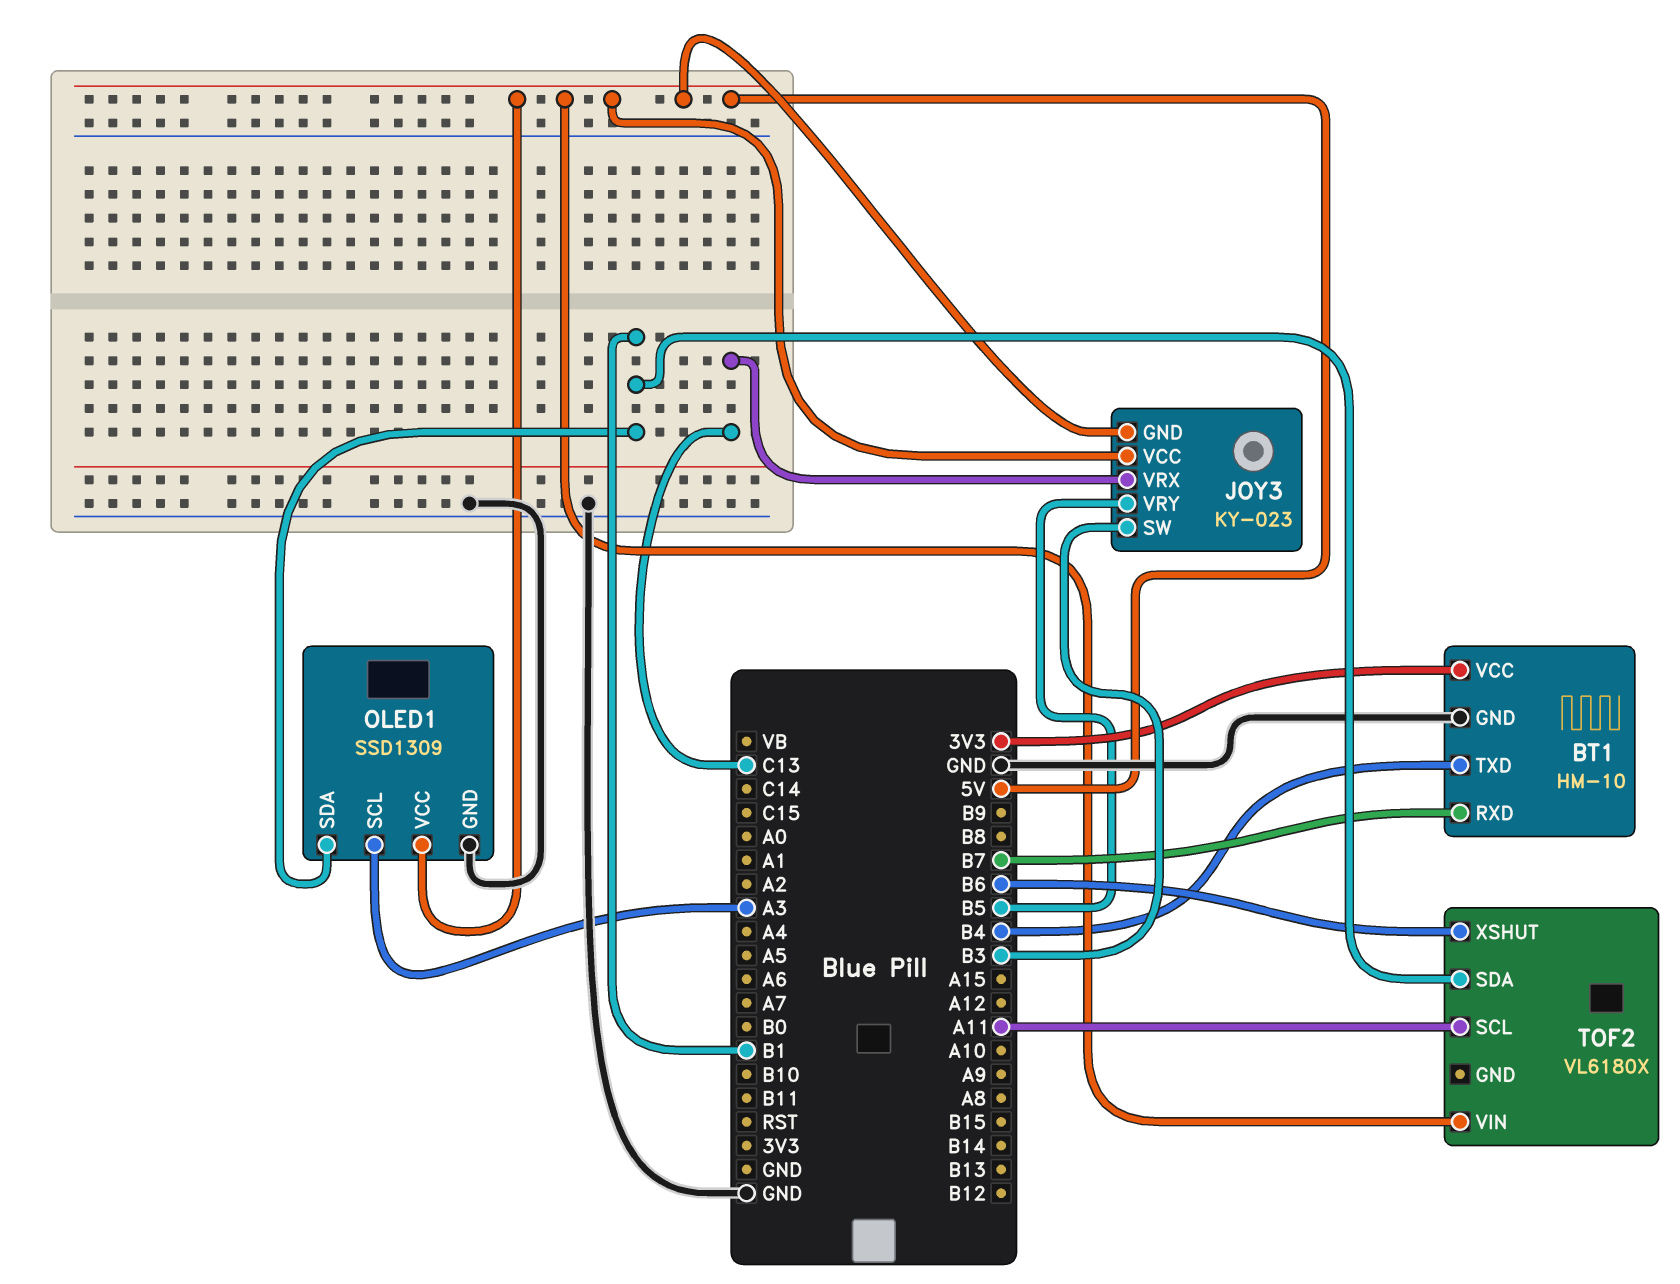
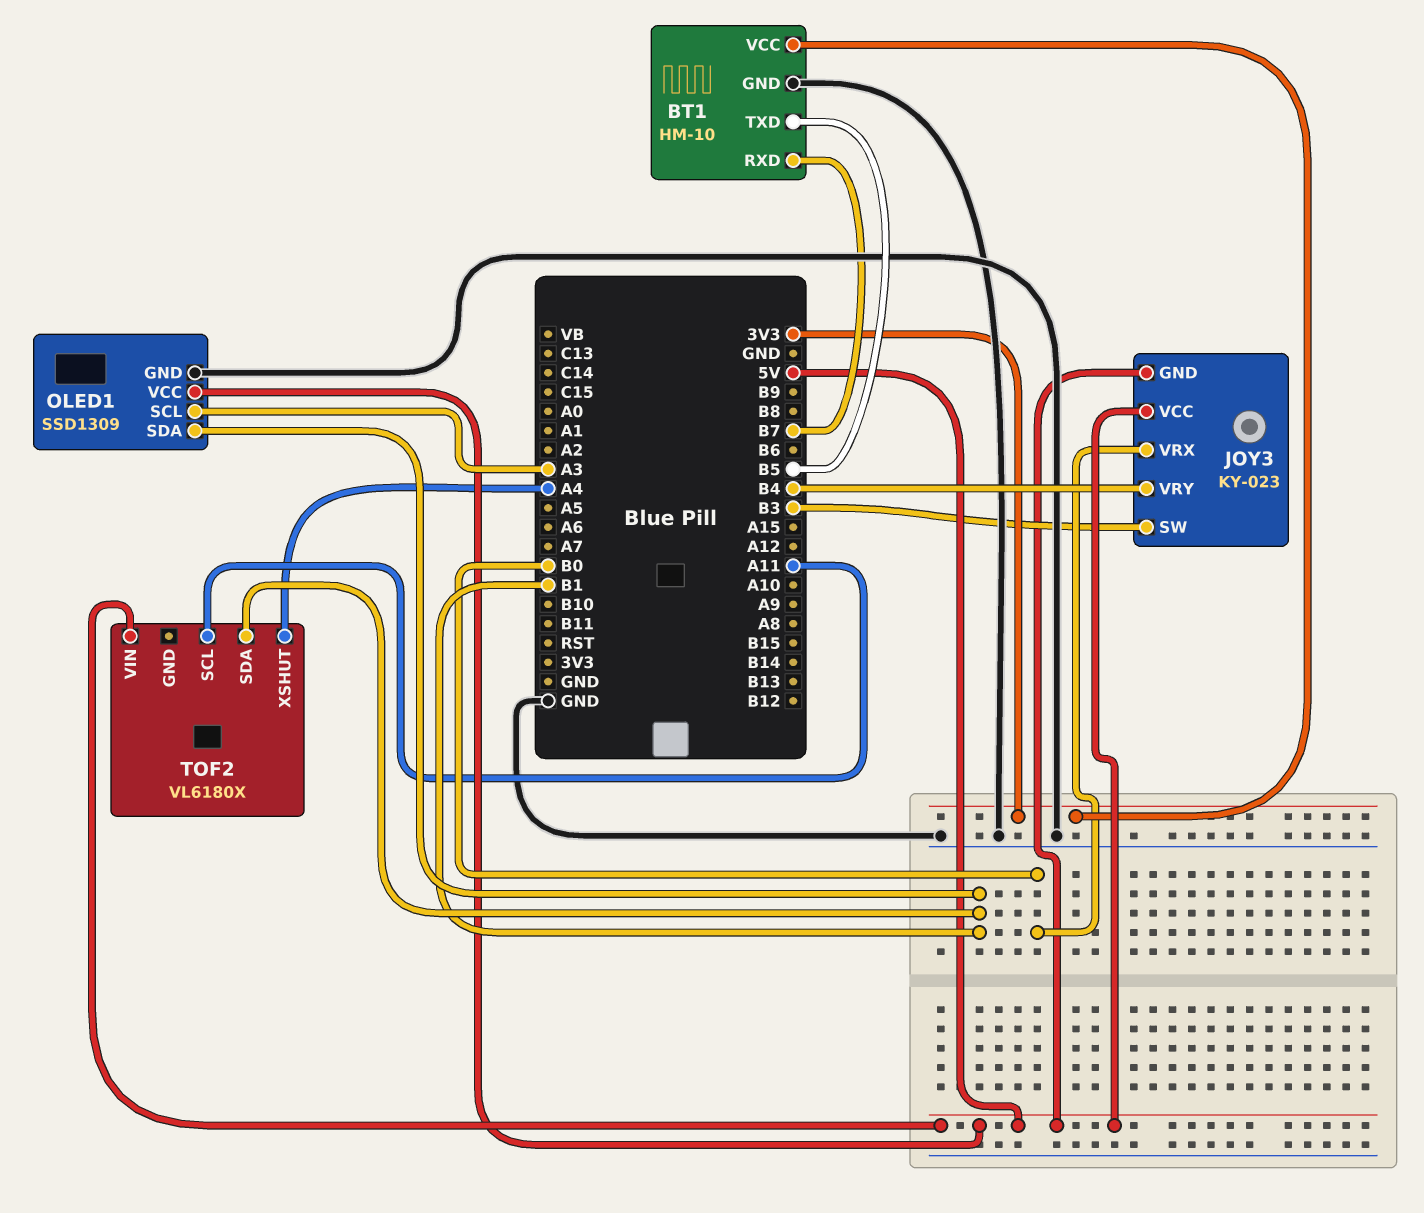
BT1 pin TXD: B4 -> B5
JOY3 pin VRX: C13 -> B0
JOY3 pin VRY: B5 -> B4
TOF2 pin XSHUT: B6 -> A4

